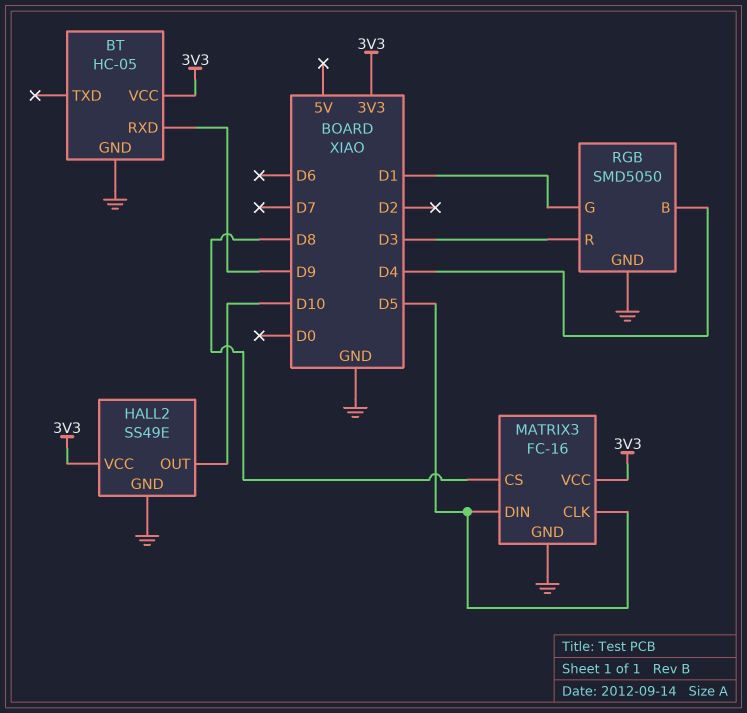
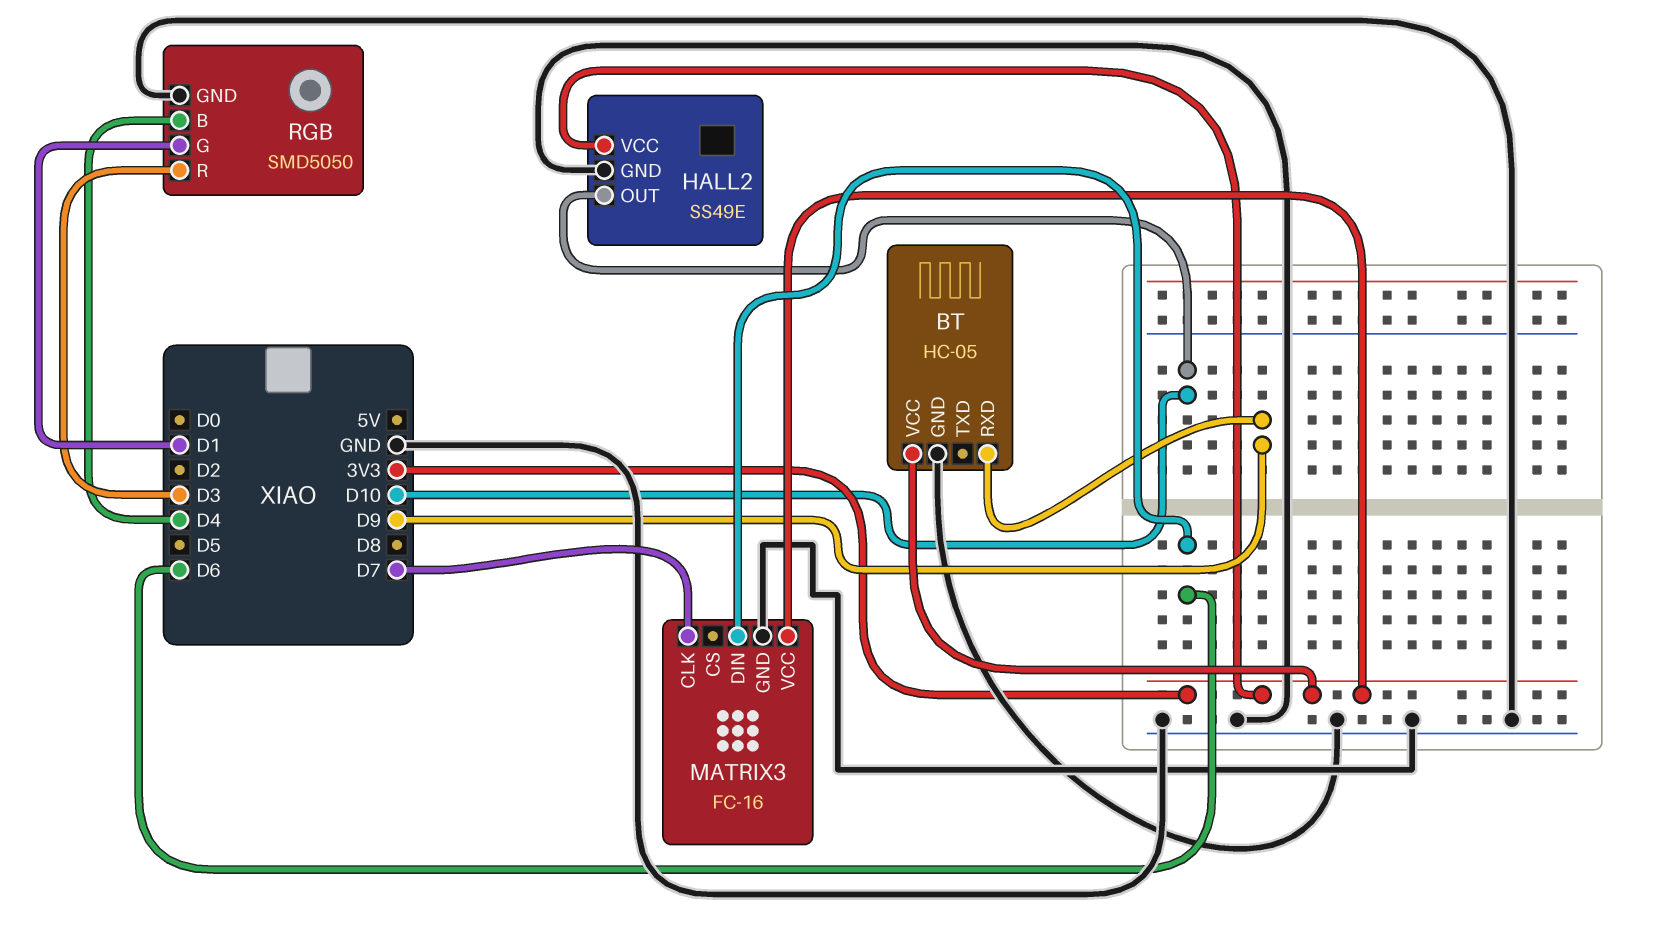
MATRIX3 pin CLK: D5 -> D7
MATRIX3 pin CS: D8 -> none
MATRIX3 pin DIN: D5 -> D6

